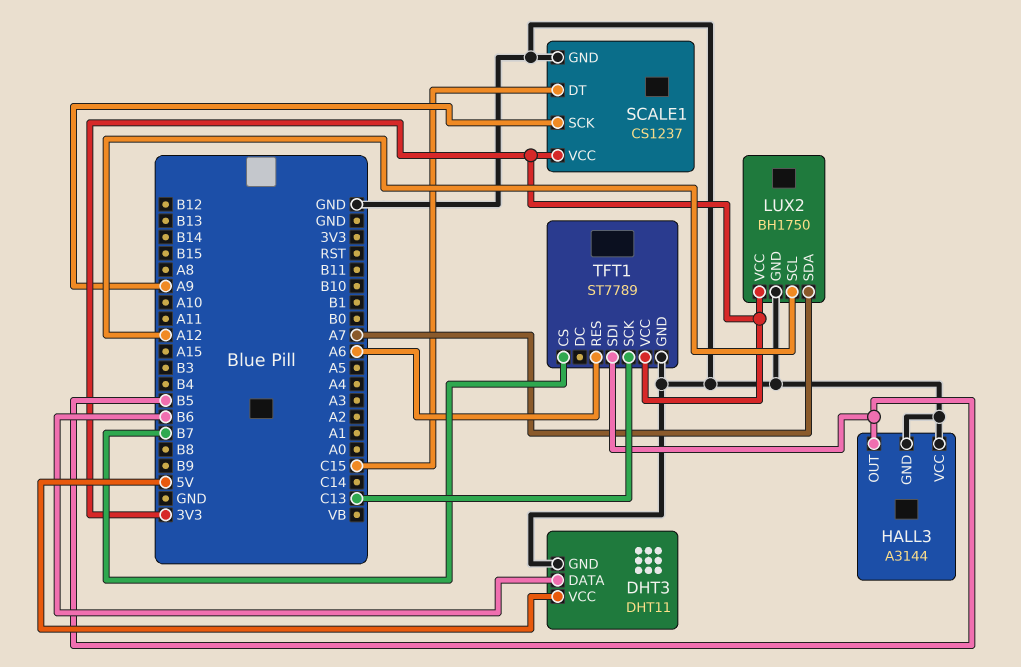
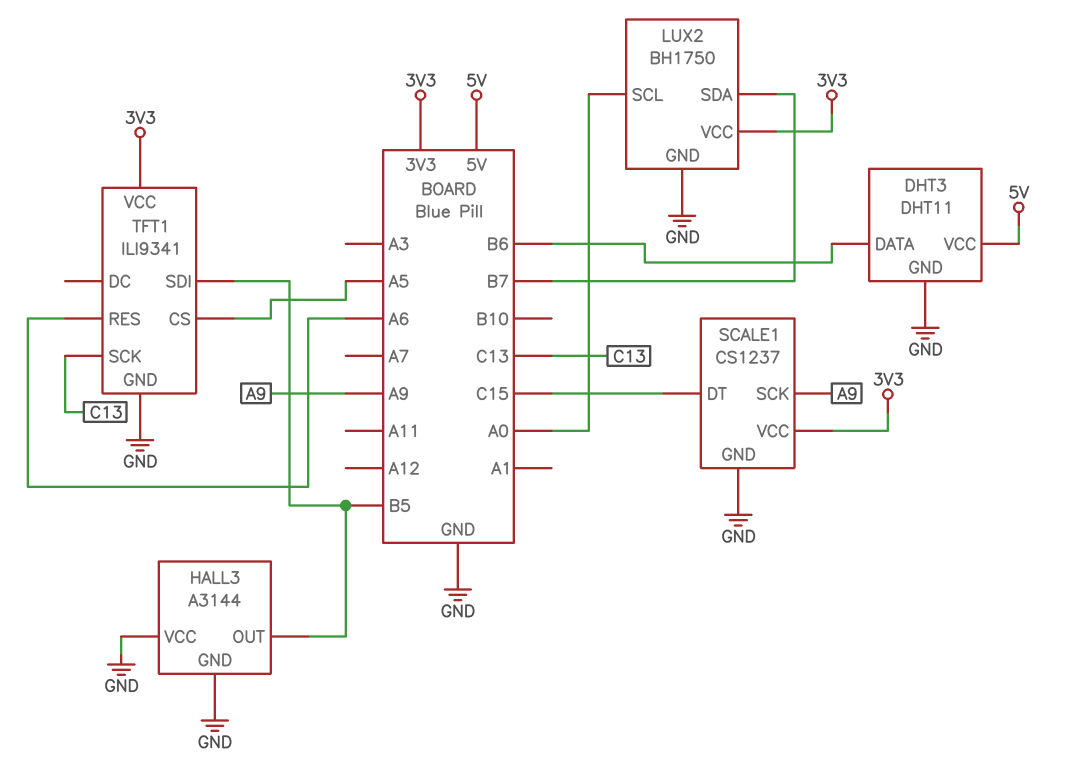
LUX2 pin SCL: A12 -> A0
LUX2 pin SDA: A7 -> B7
TFT1: ST7789 -> ILI9341
TFT1 pin CS: B7 -> A5

